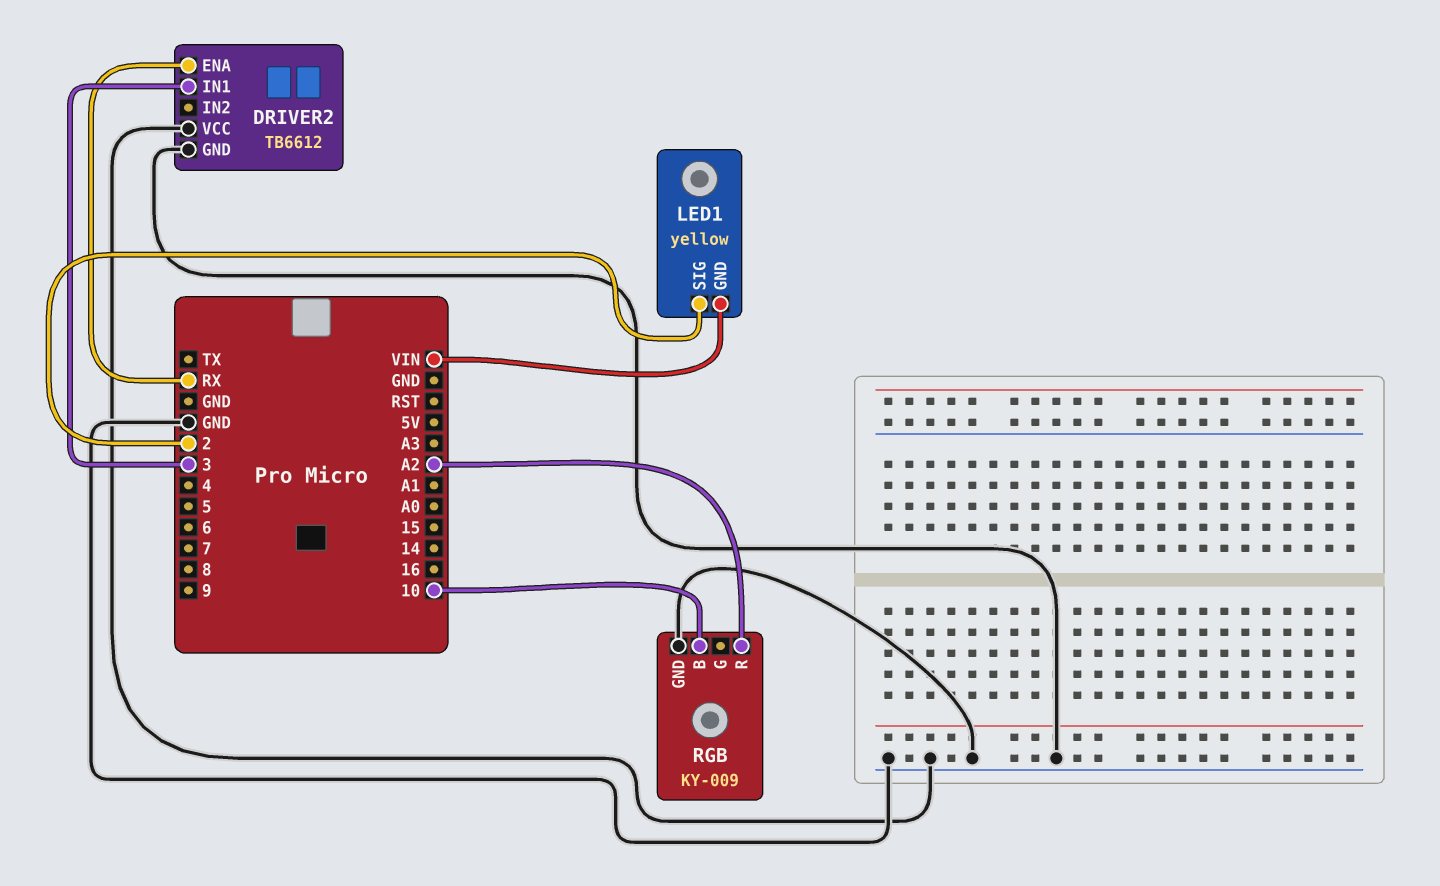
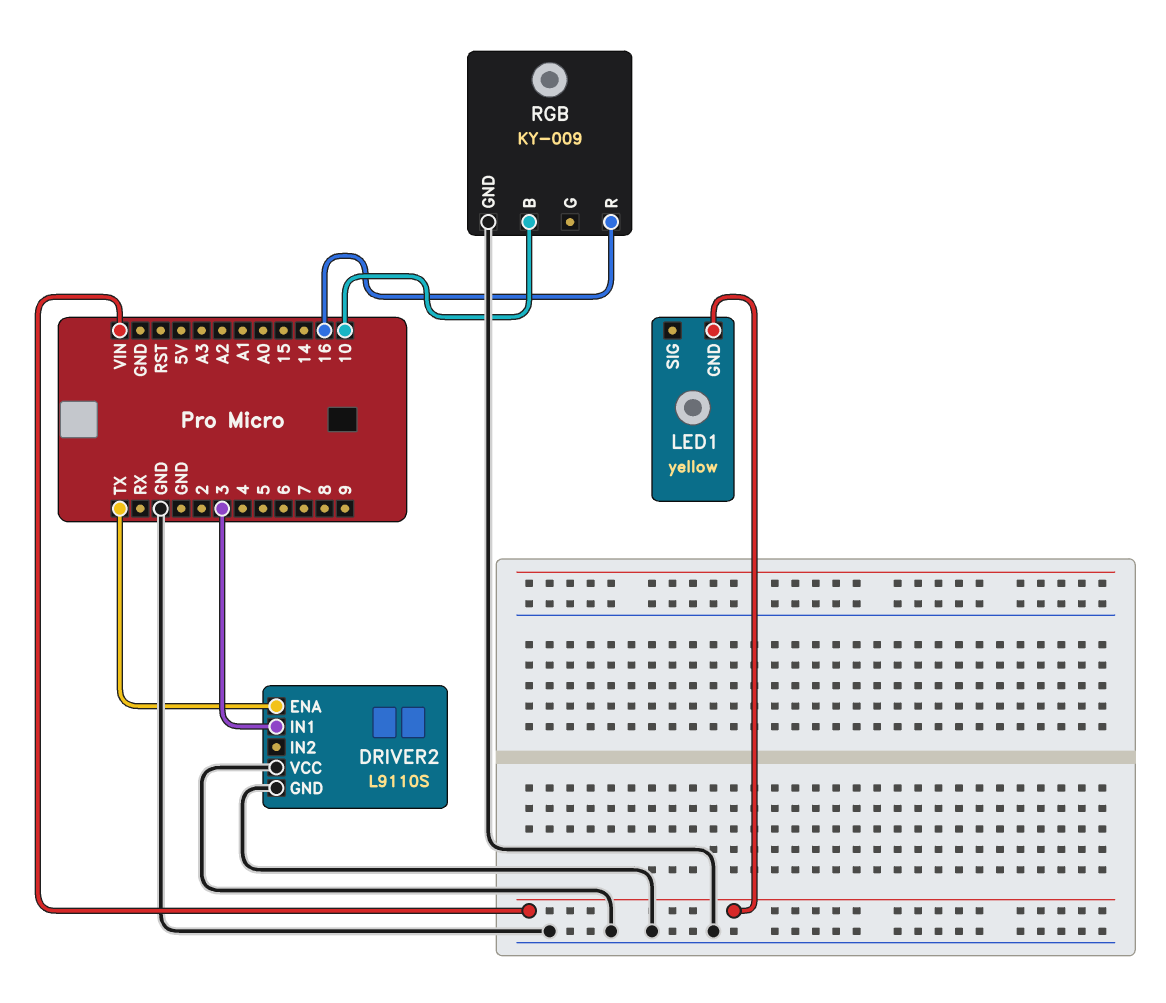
DRIVER2: TB6612 -> L9110S
DRIVER2 pin ENA: RX -> TX
LED1 pin SIG: 2 -> none
RGB pin R: A2 -> 16

